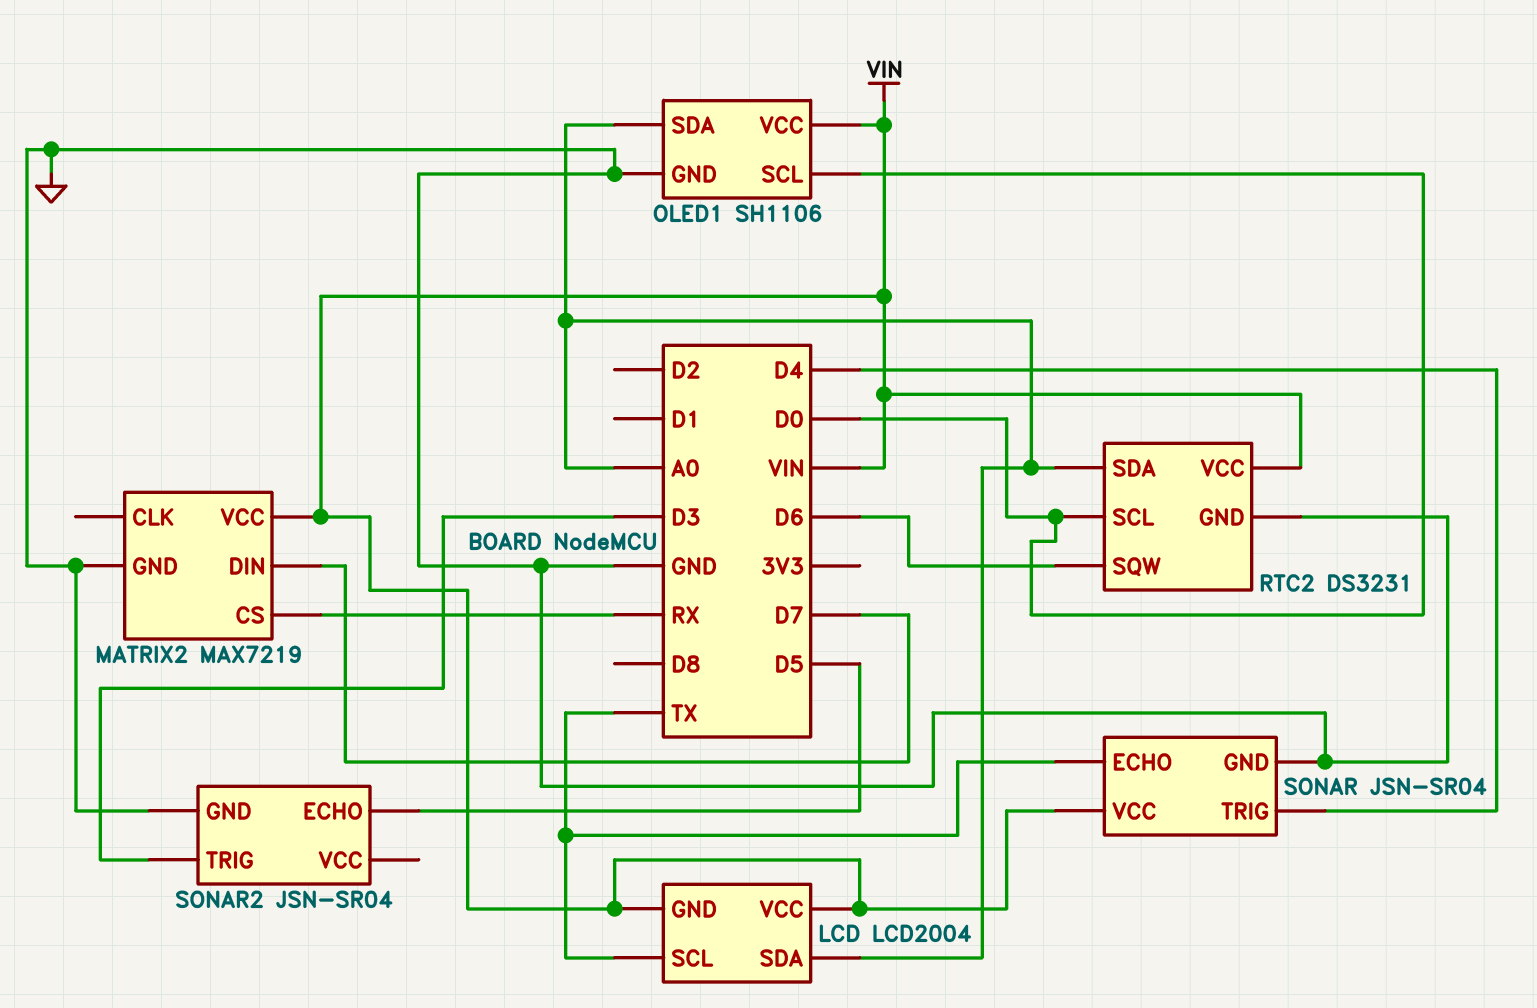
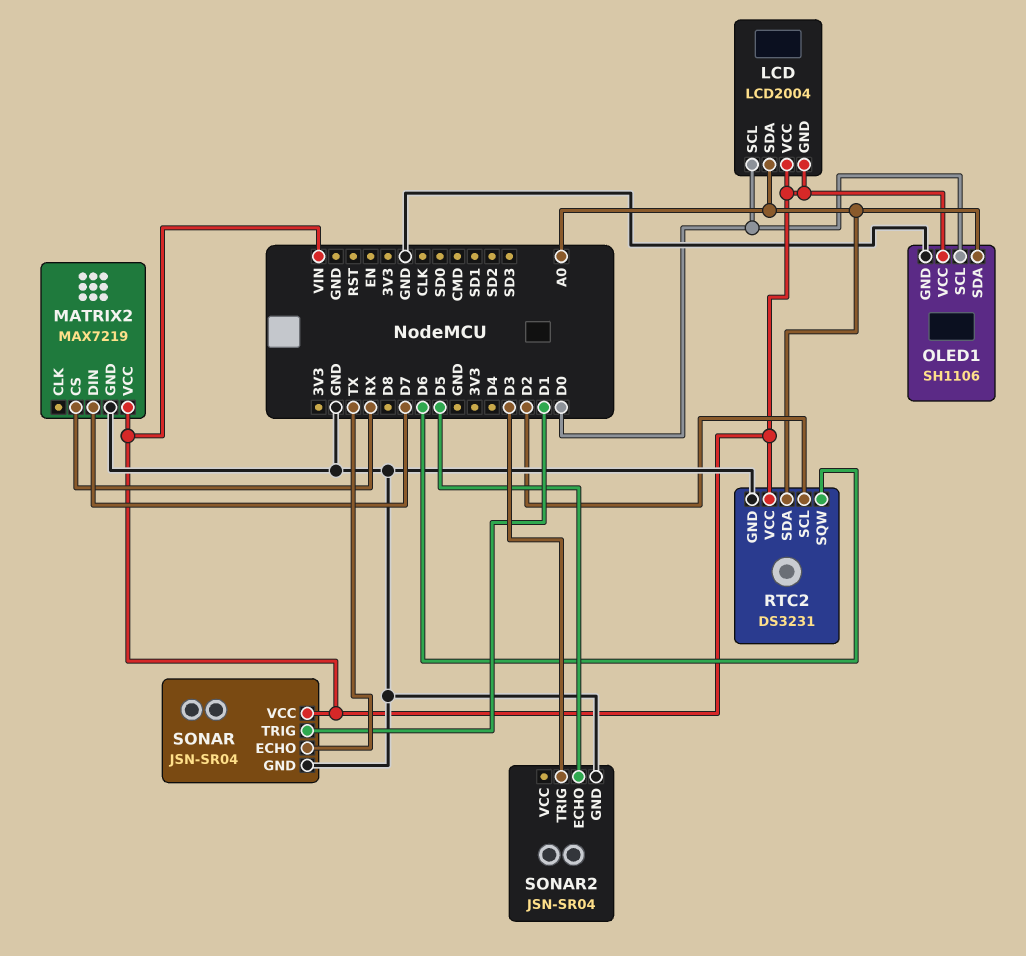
LCD pin SCL: TX -> D0
RTC2 pin SCL: D0 -> D2
SONAR pin TRIG: D4 -> D1

